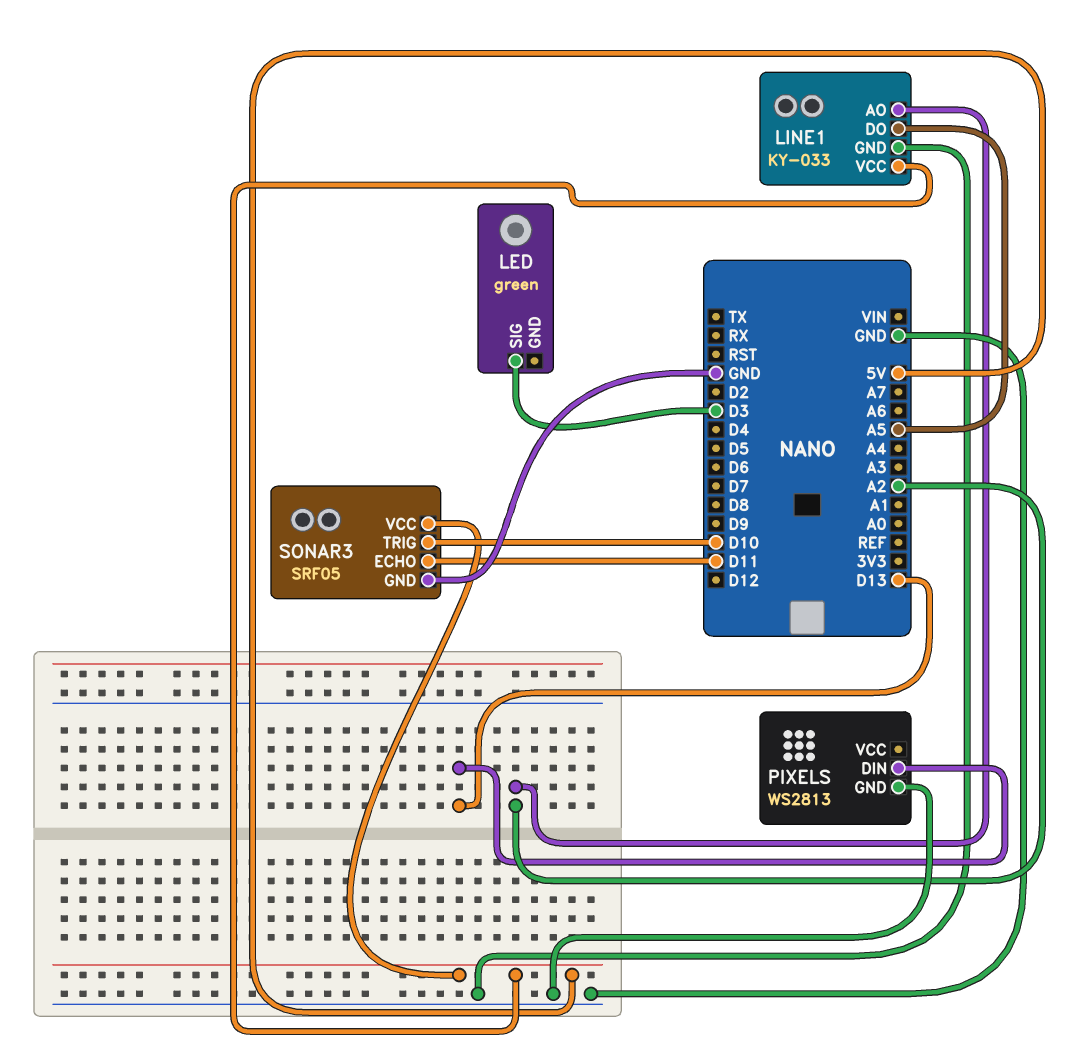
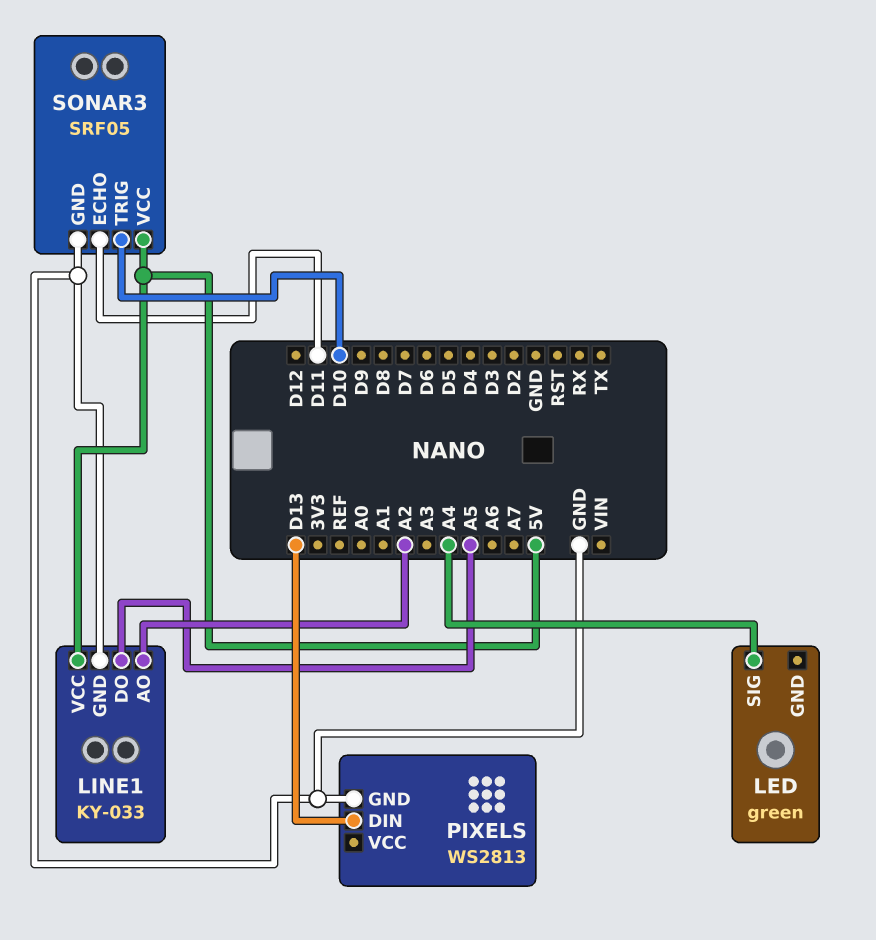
LED pin SIG: D3 -> A4

